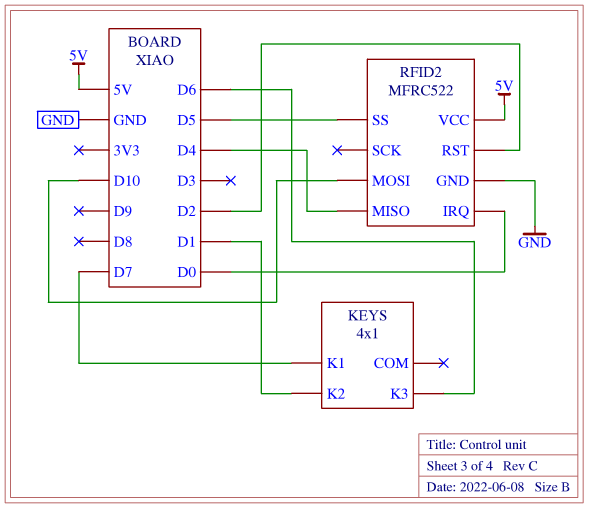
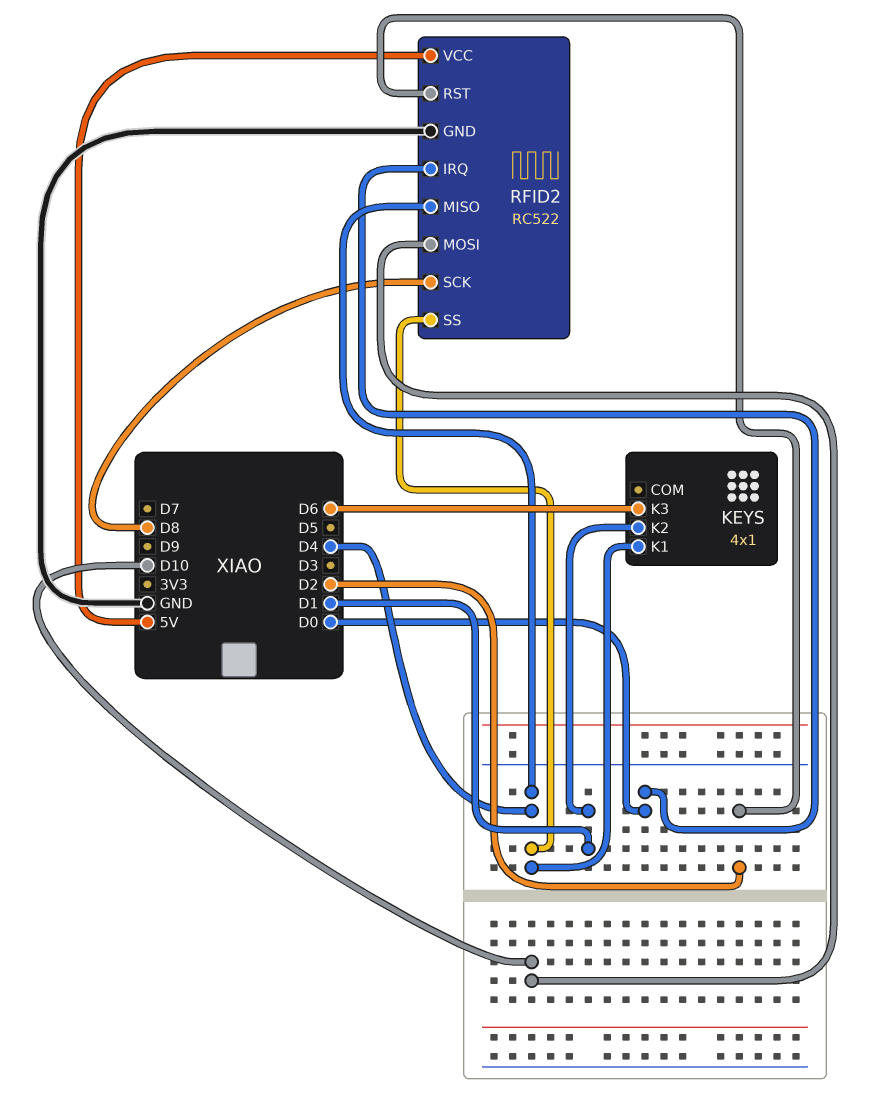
KEYS pin K1: D7 -> D4
RFID2: MFRC522 -> RC522
RFID2 pin SCK: none -> D8
RFID2 pin SS: D5 -> D4

